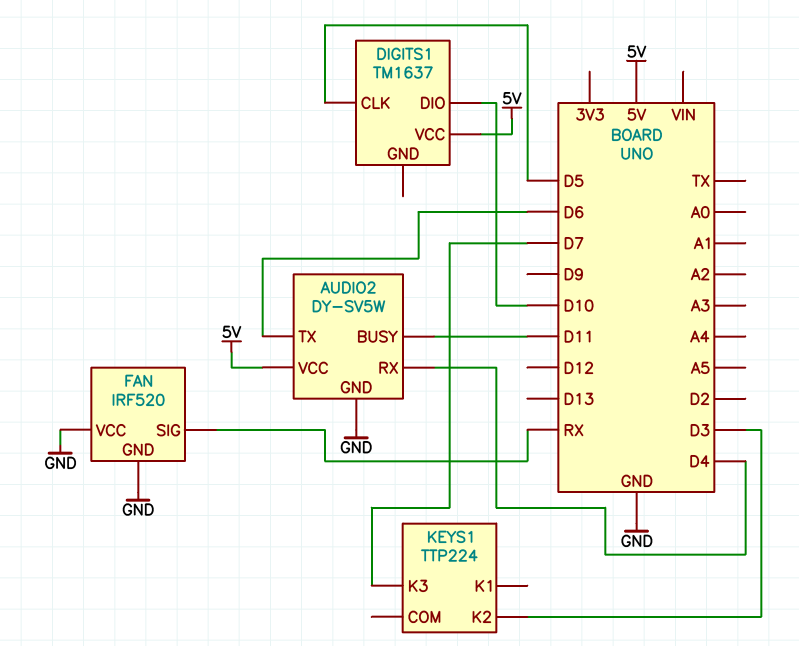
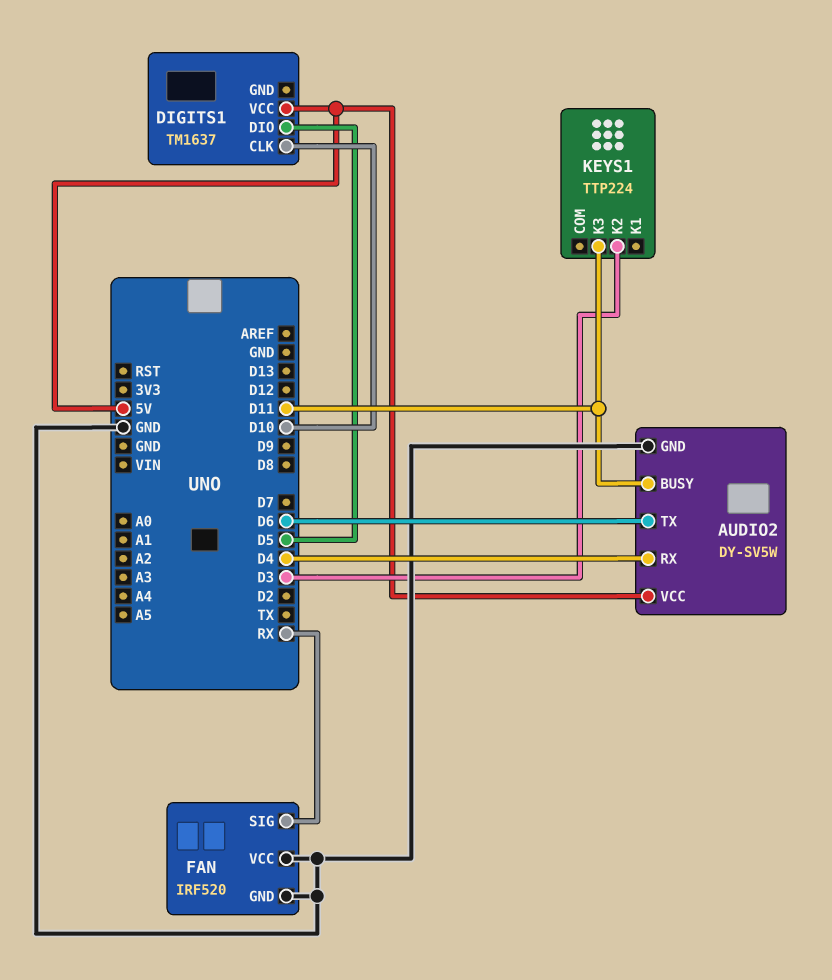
DIGITS1 pin CLK: D5 -> D10
DIGITS1 pin DIO: D10 -> D5
KEYS1 pin K3: D7 -> D11

